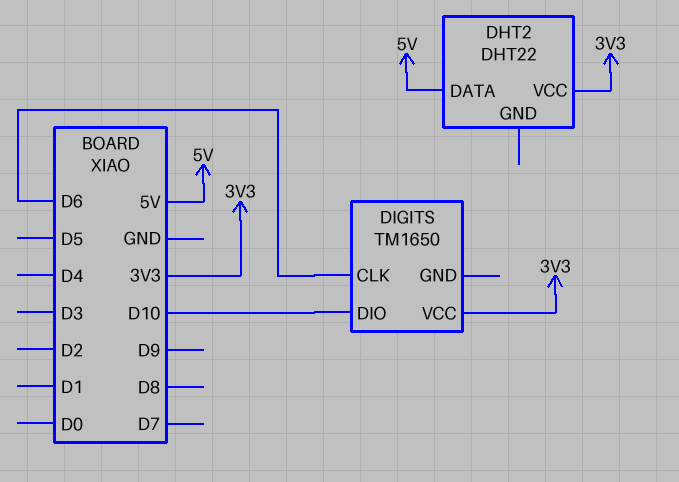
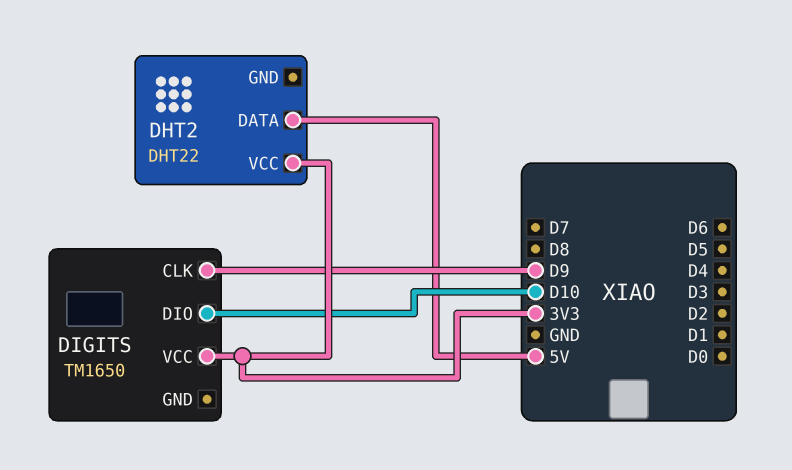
DIGITS pin CLK: D6 -> D9

